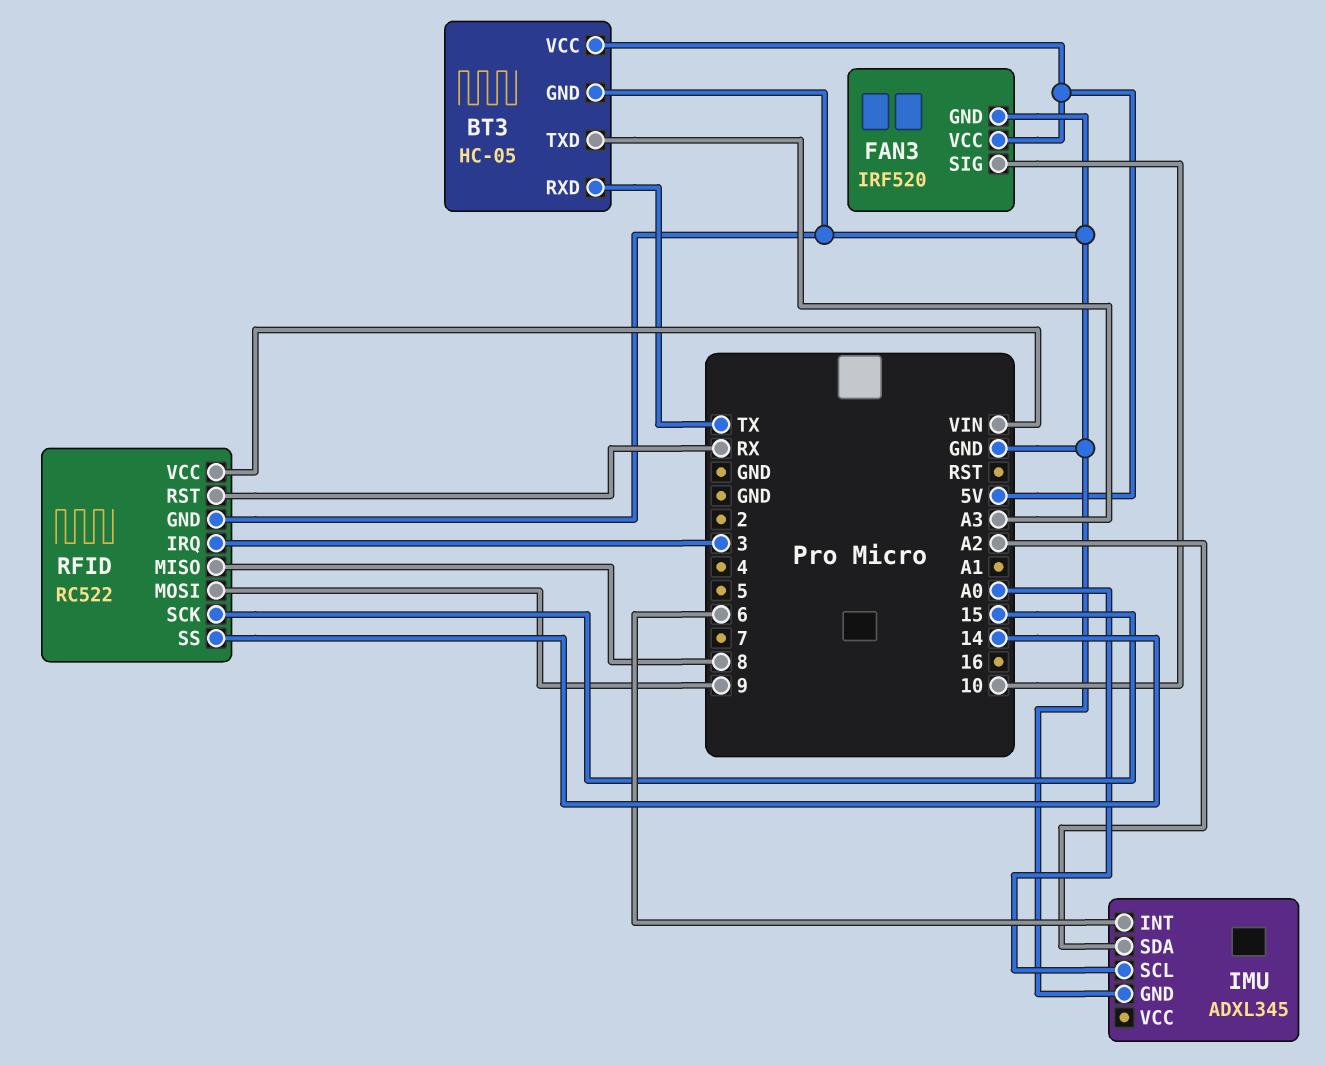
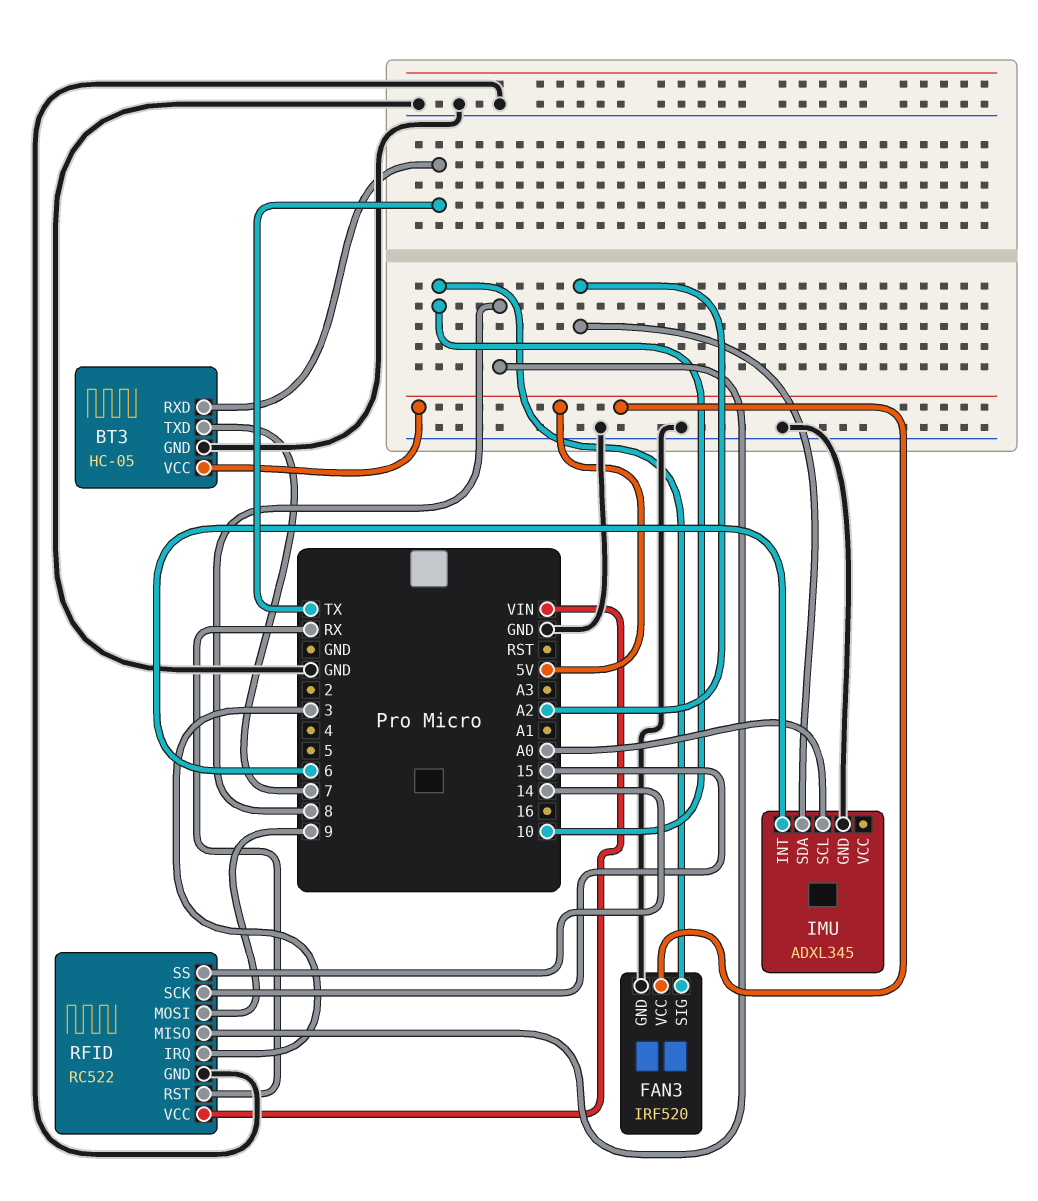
BT3 pin TXD: A3 -> 7

